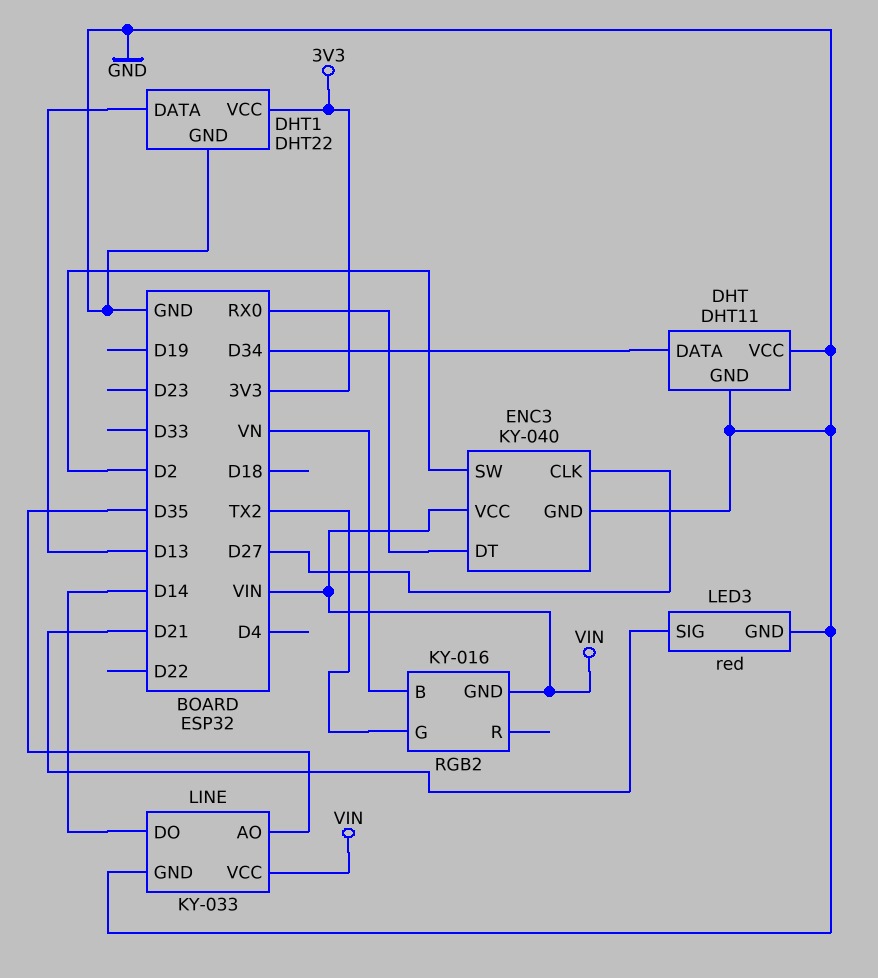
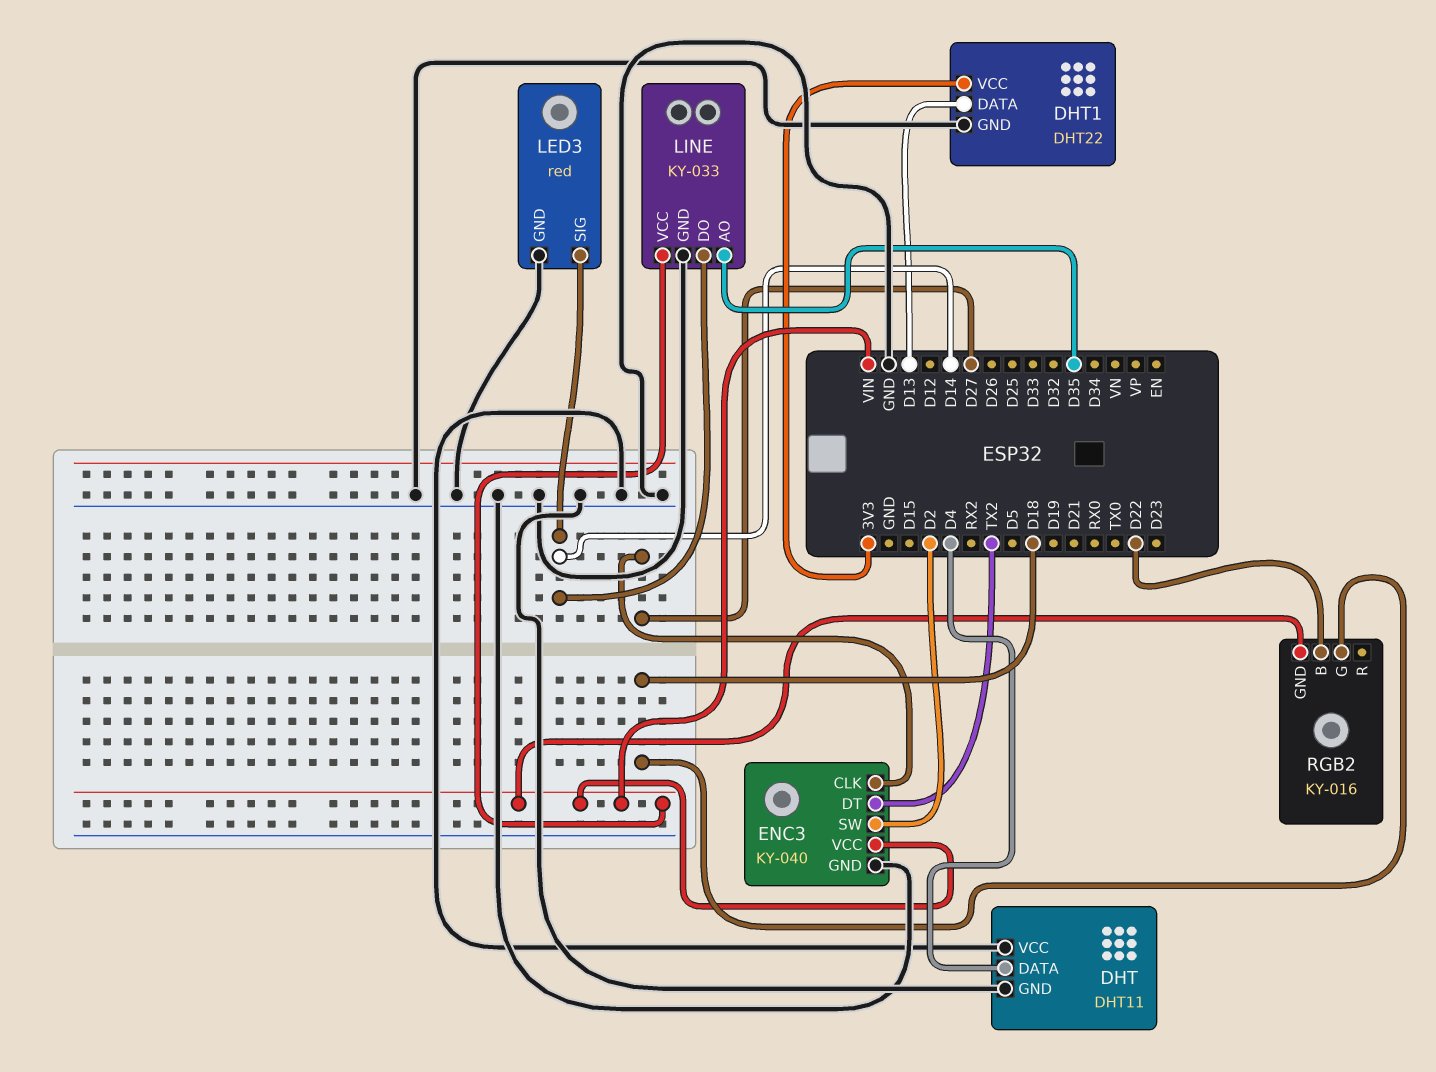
DHT pin DATA: D34 -> D4
ENC3 pin DT: RX0 -> TX2
LED3 pin SIG: D21 -> D14
RGB2 pin B: VN -> D22
RGB2 pin G: TX2 -> D18

